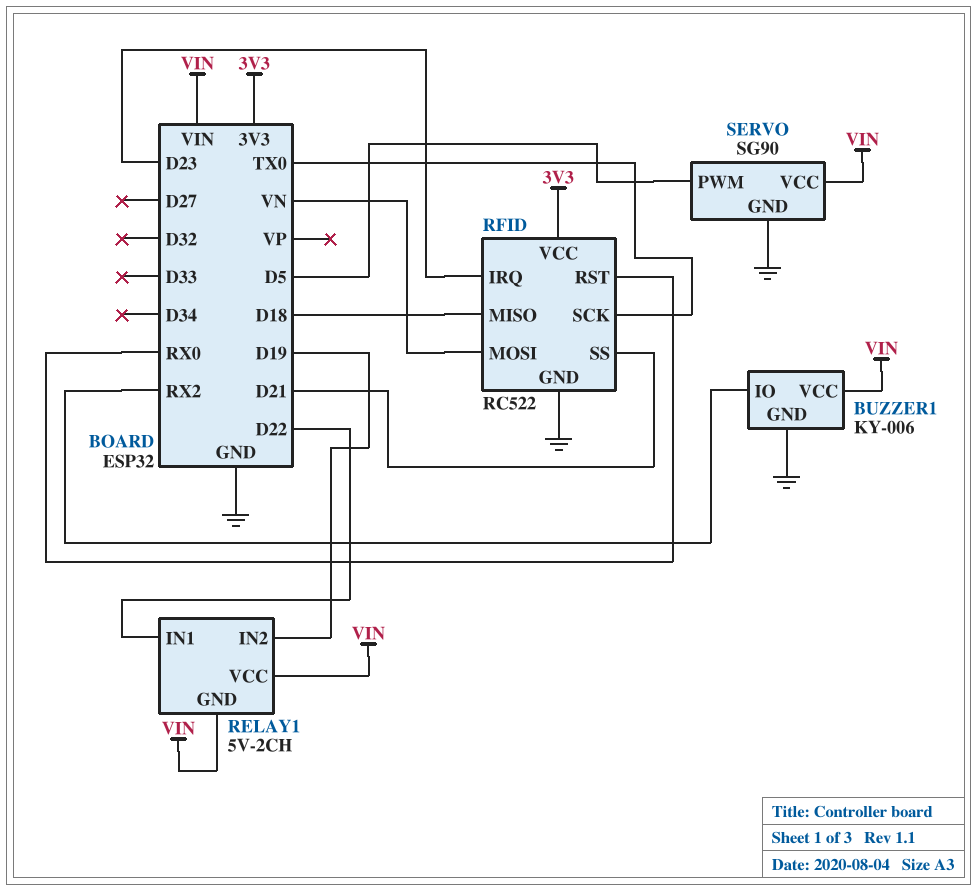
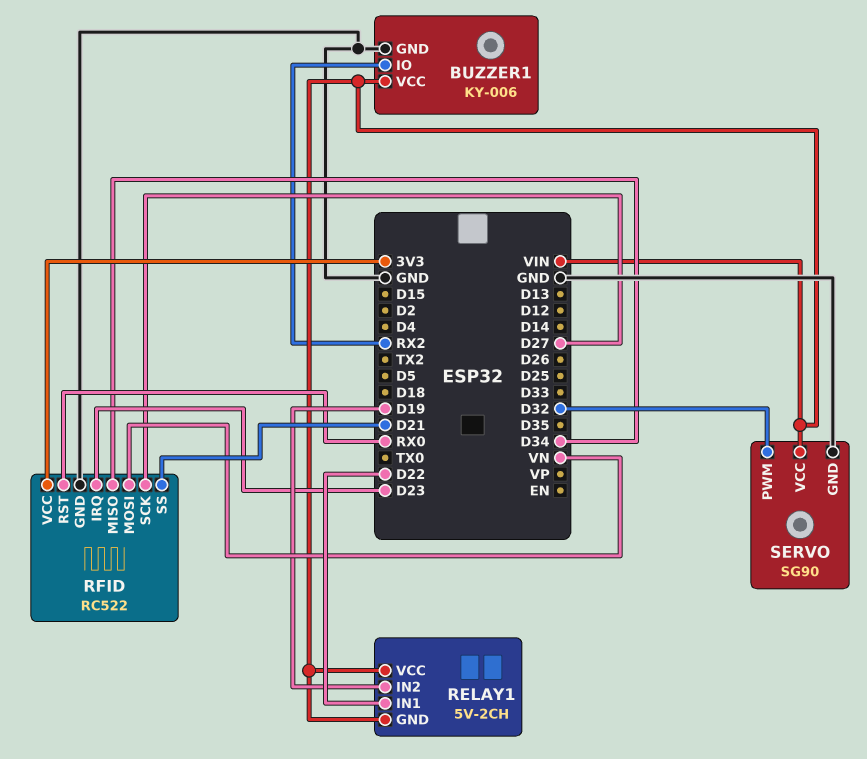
RFID pin MISO: D18 -> D34
RFID pin SCK: TX0 -> D27
SERVO pin PWM: D5 -> D32

